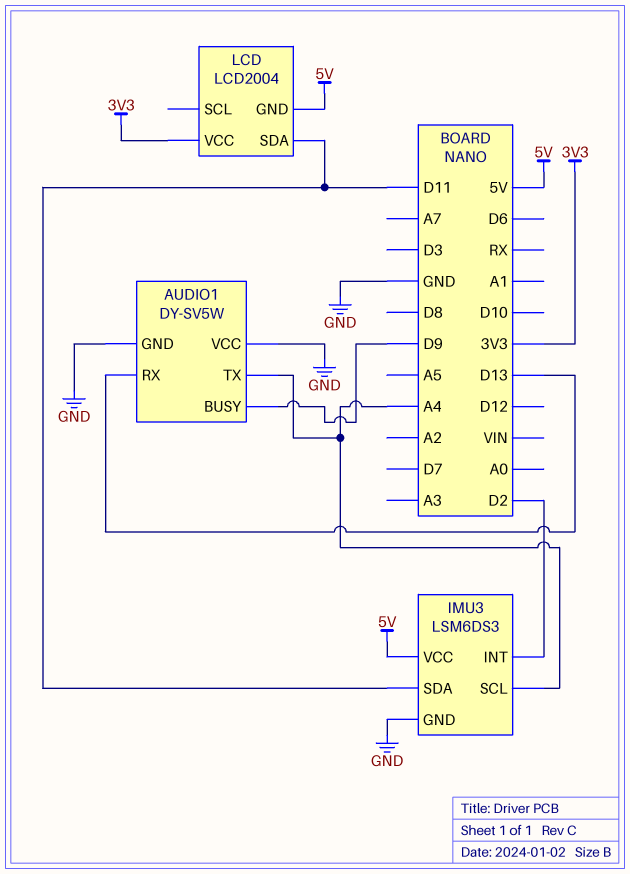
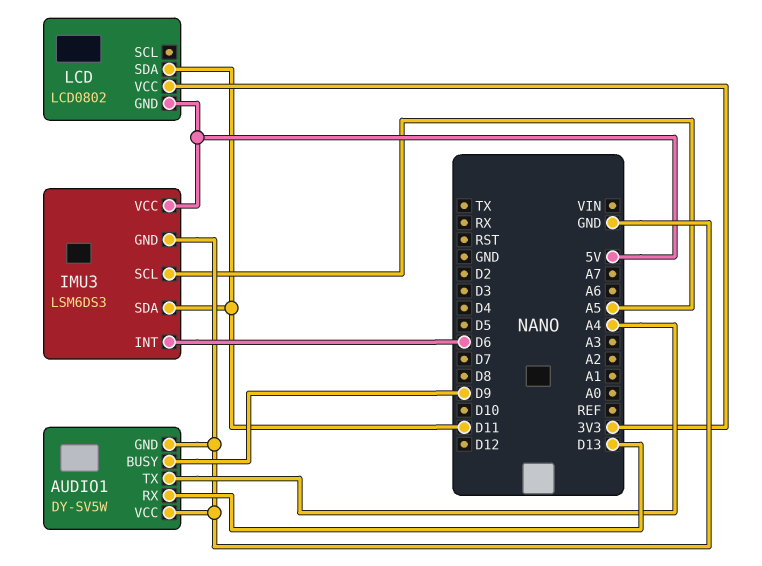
IMU3 pin INT: D2 -> D6
IMU3 pin SCL: A4 -> A5
LCD: LCD2004 -> LCD0802

